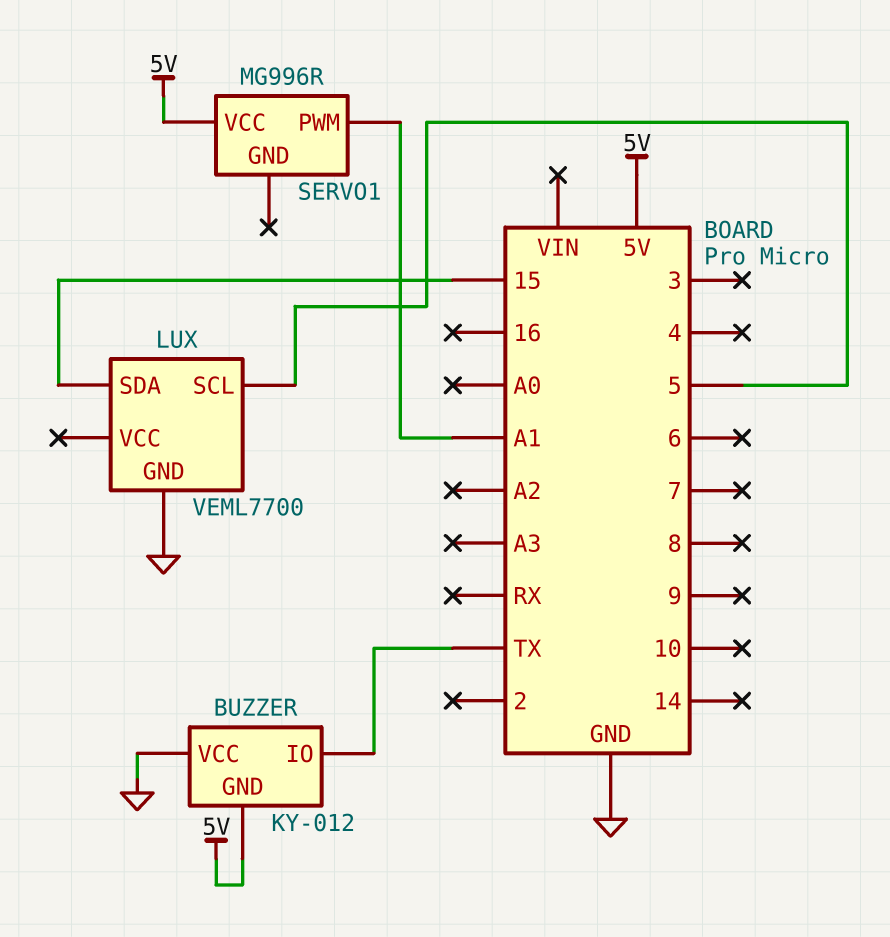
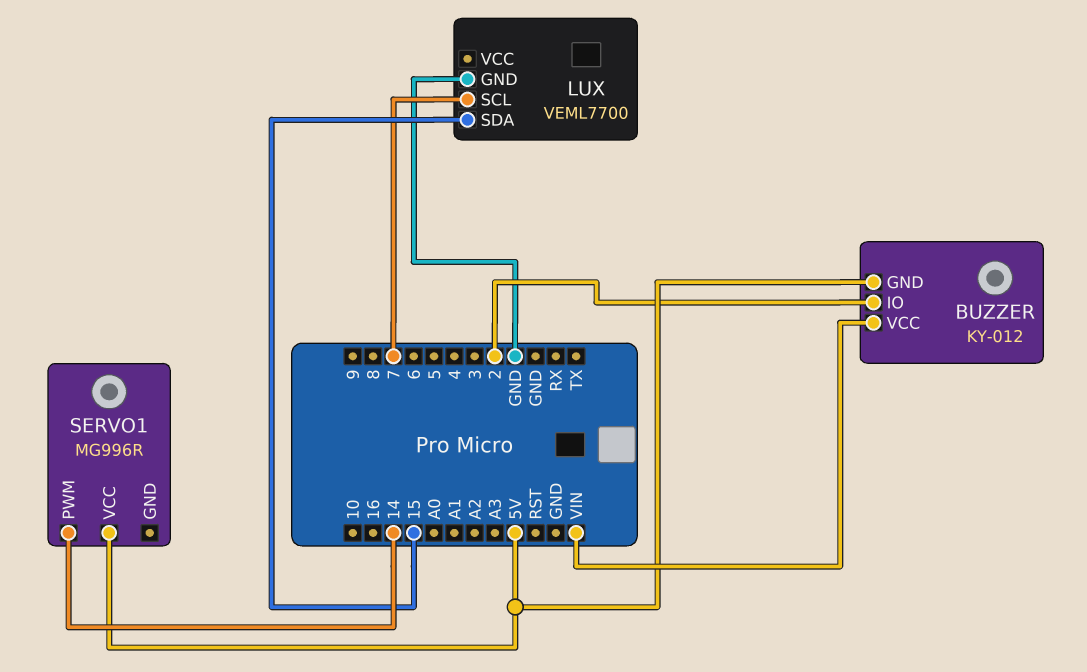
BUZZER pin IO: TX -> 2
BUZZER pin VCC: GND -> VIN
LUX pin SCL: 5 -> 7
SERVO1 pin PWM: A1 -> 14

